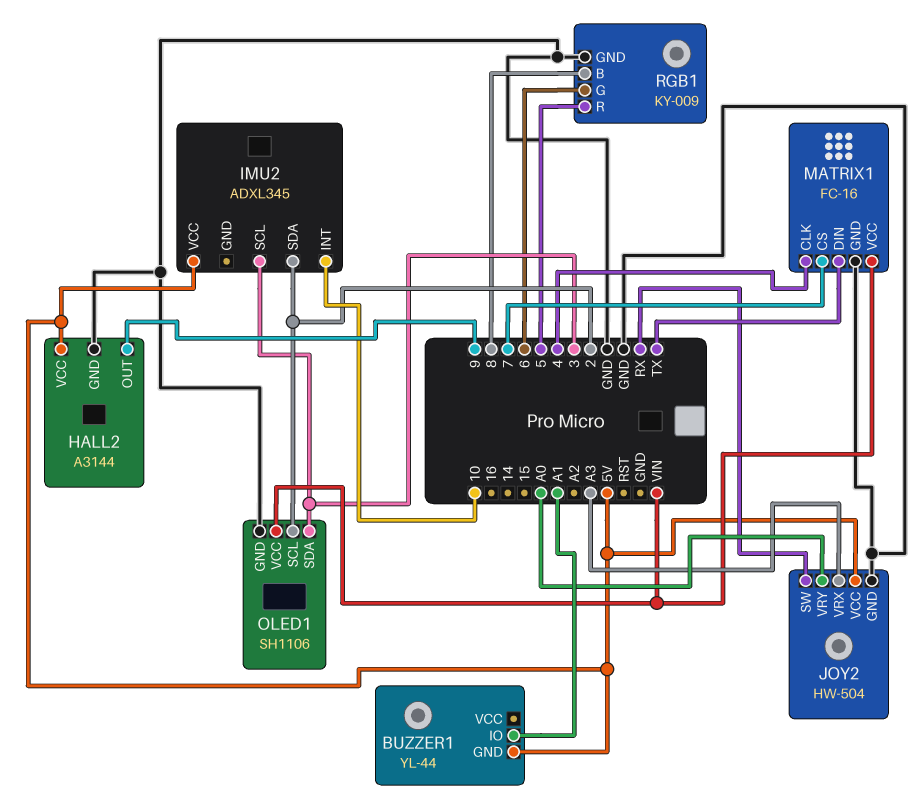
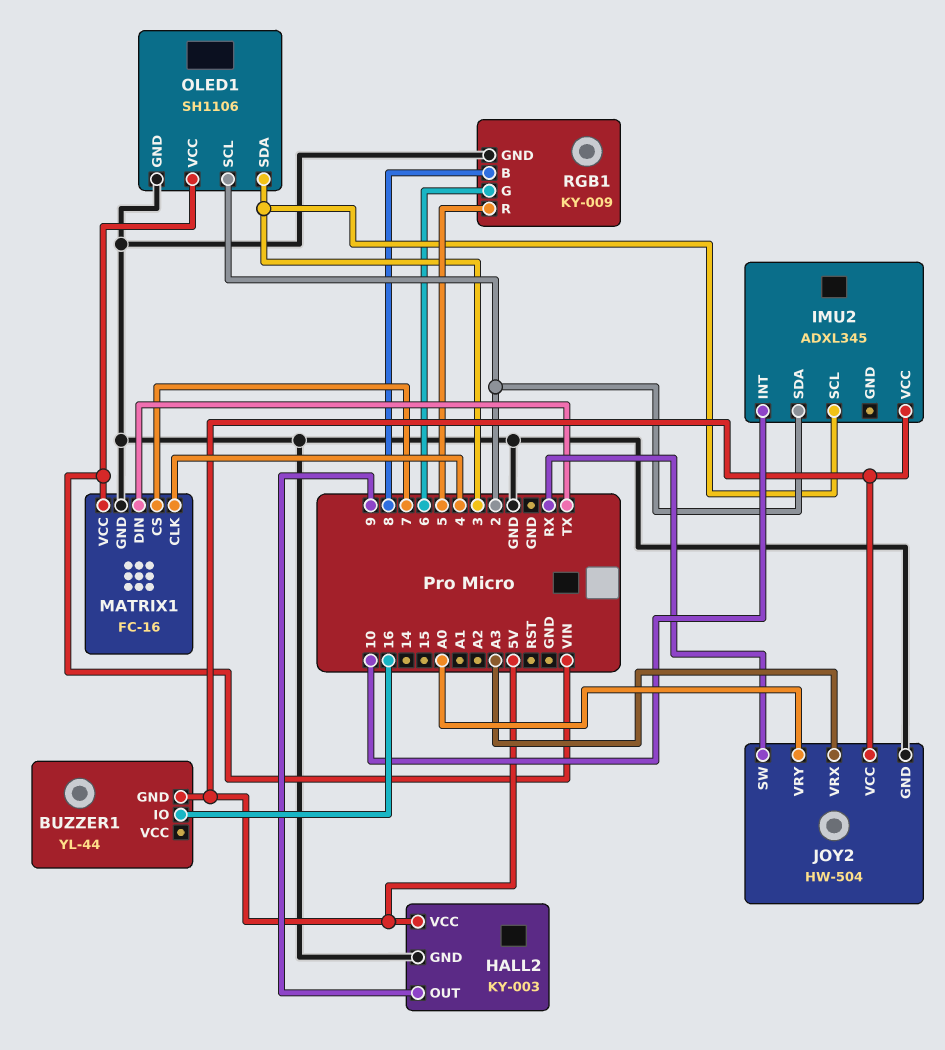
BUZZER1 pin IO: A1 -> 16
HALL2: A3144 -> KY-003

